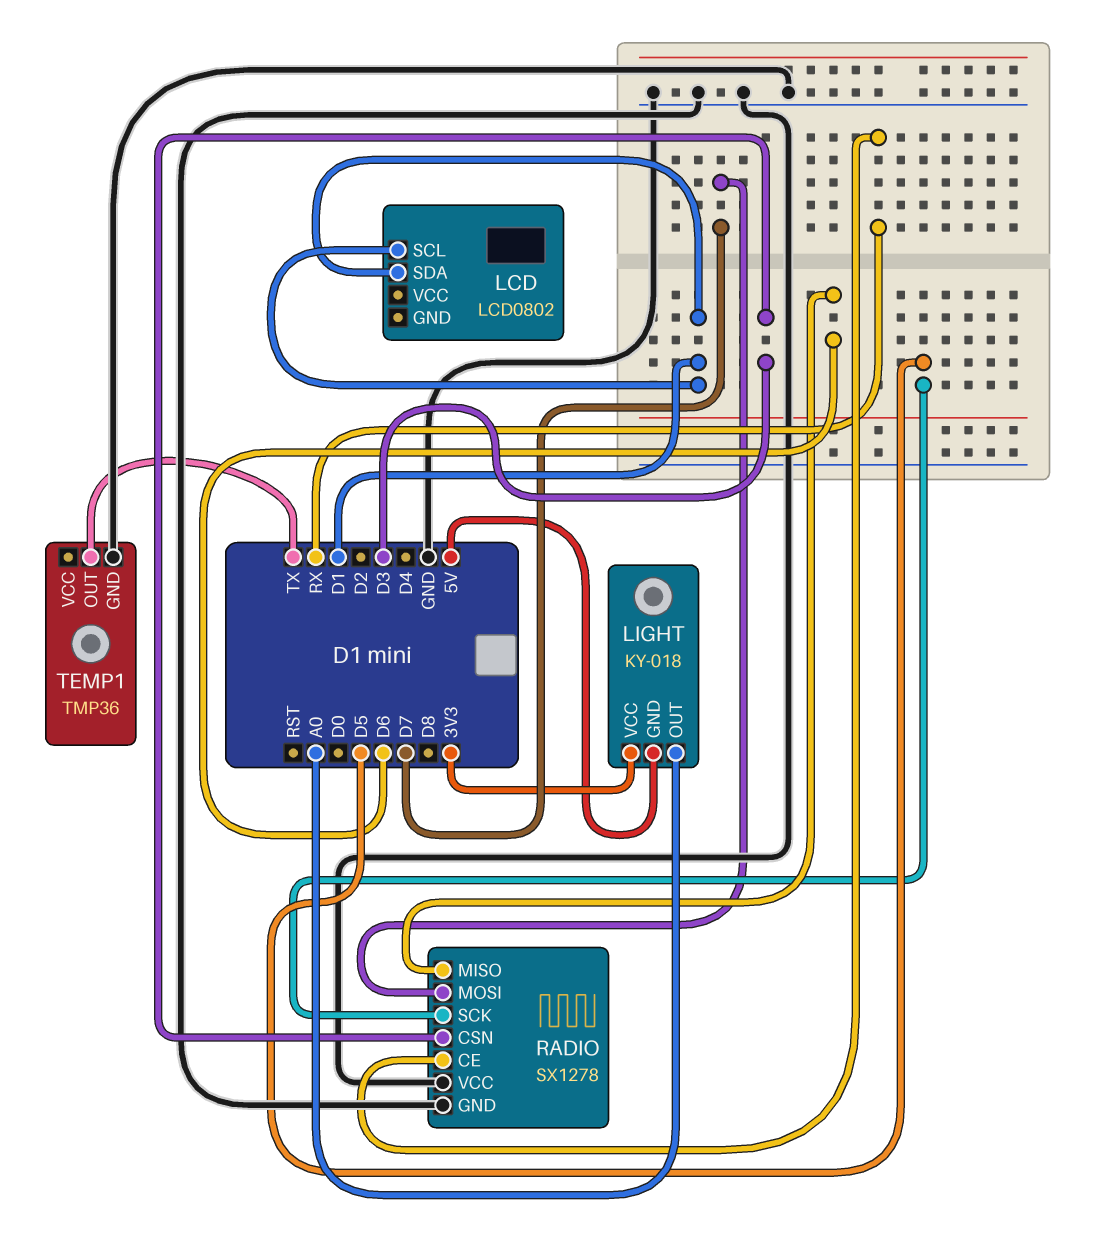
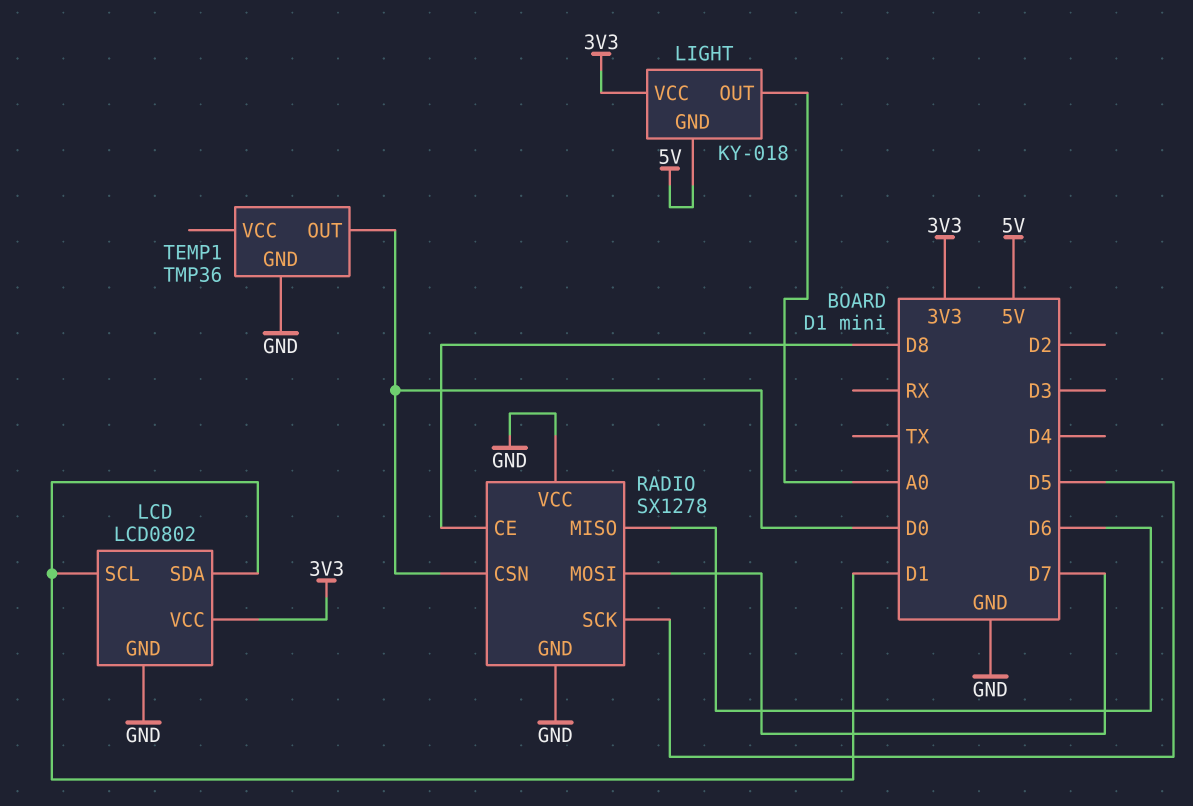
LCD pin GND: none -> GND
LCD pin VCC: none -> 3V3
RADIO pin CE: RX -> D8
RADIO pin CSN: D3 -> D0
TEMP1 pin OUT: TX -> D0

